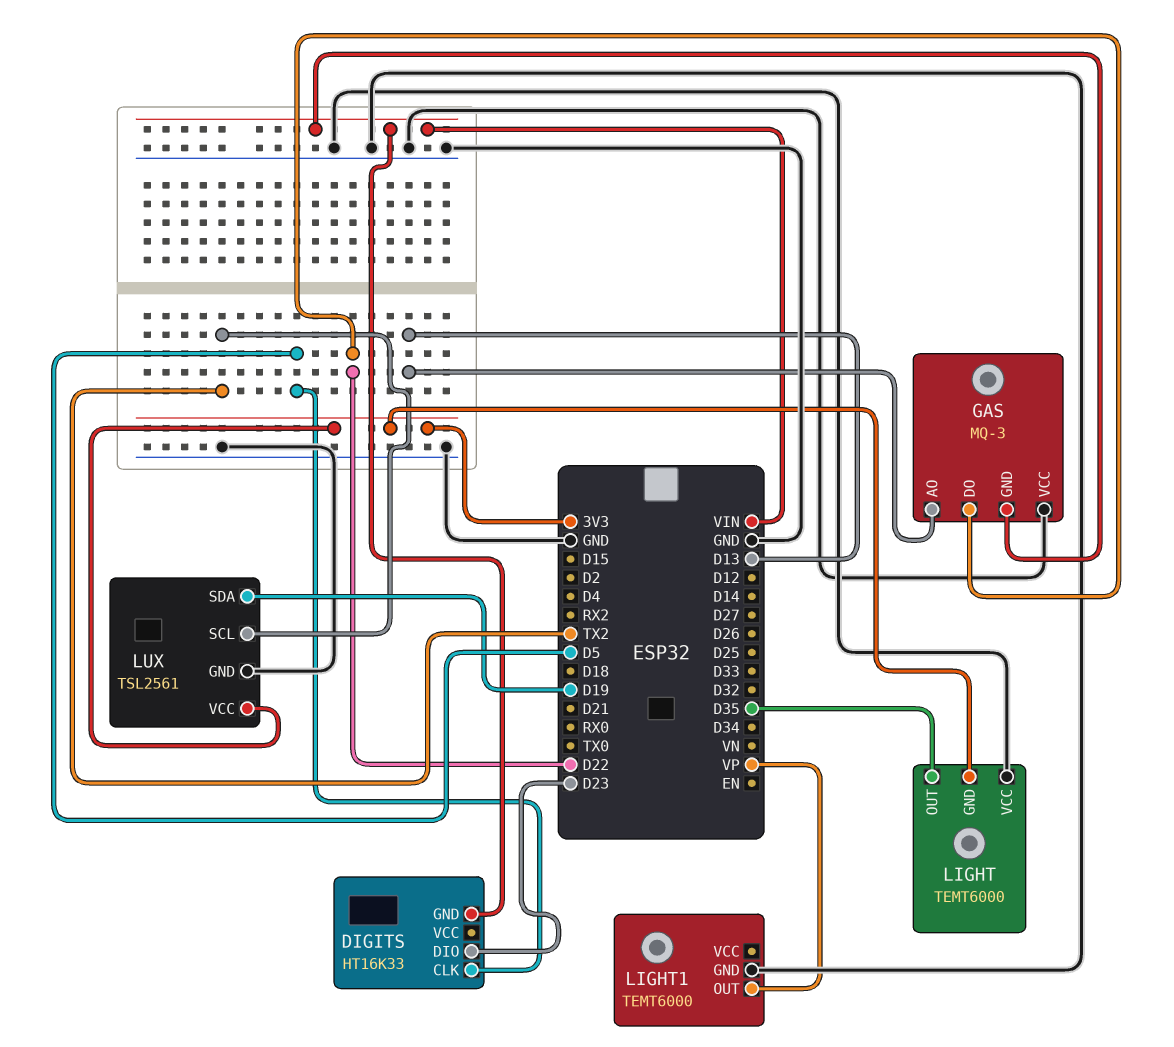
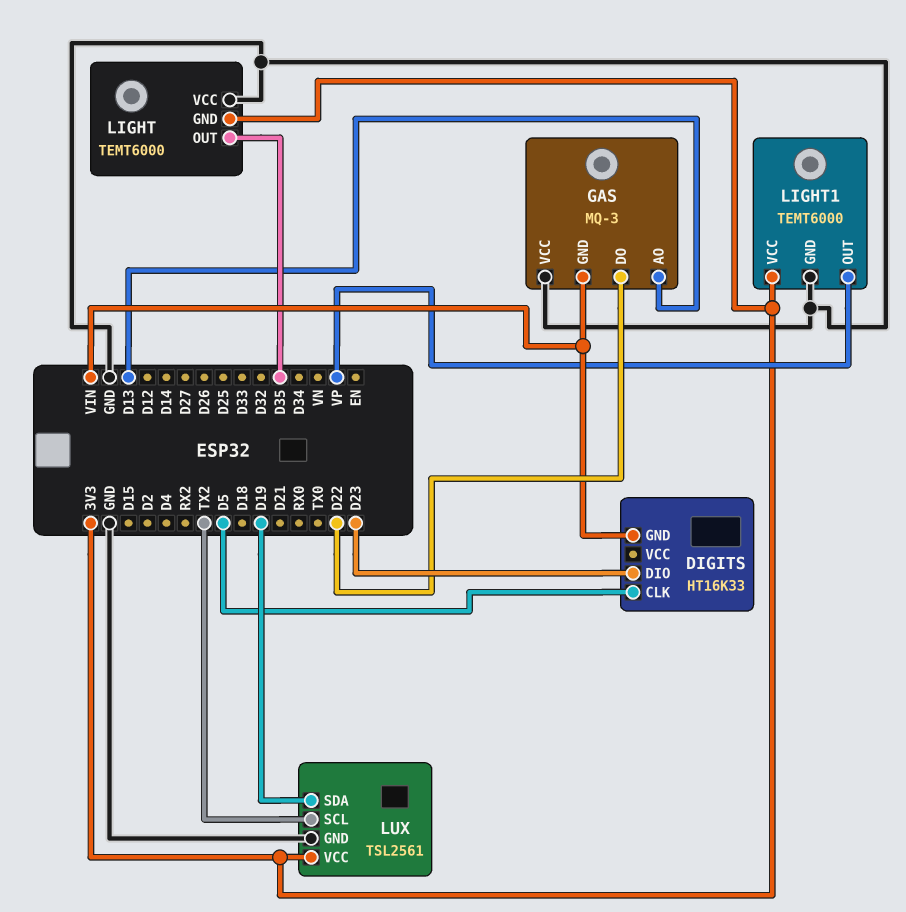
LIGHT1 pin VCC: none -> 3V3

